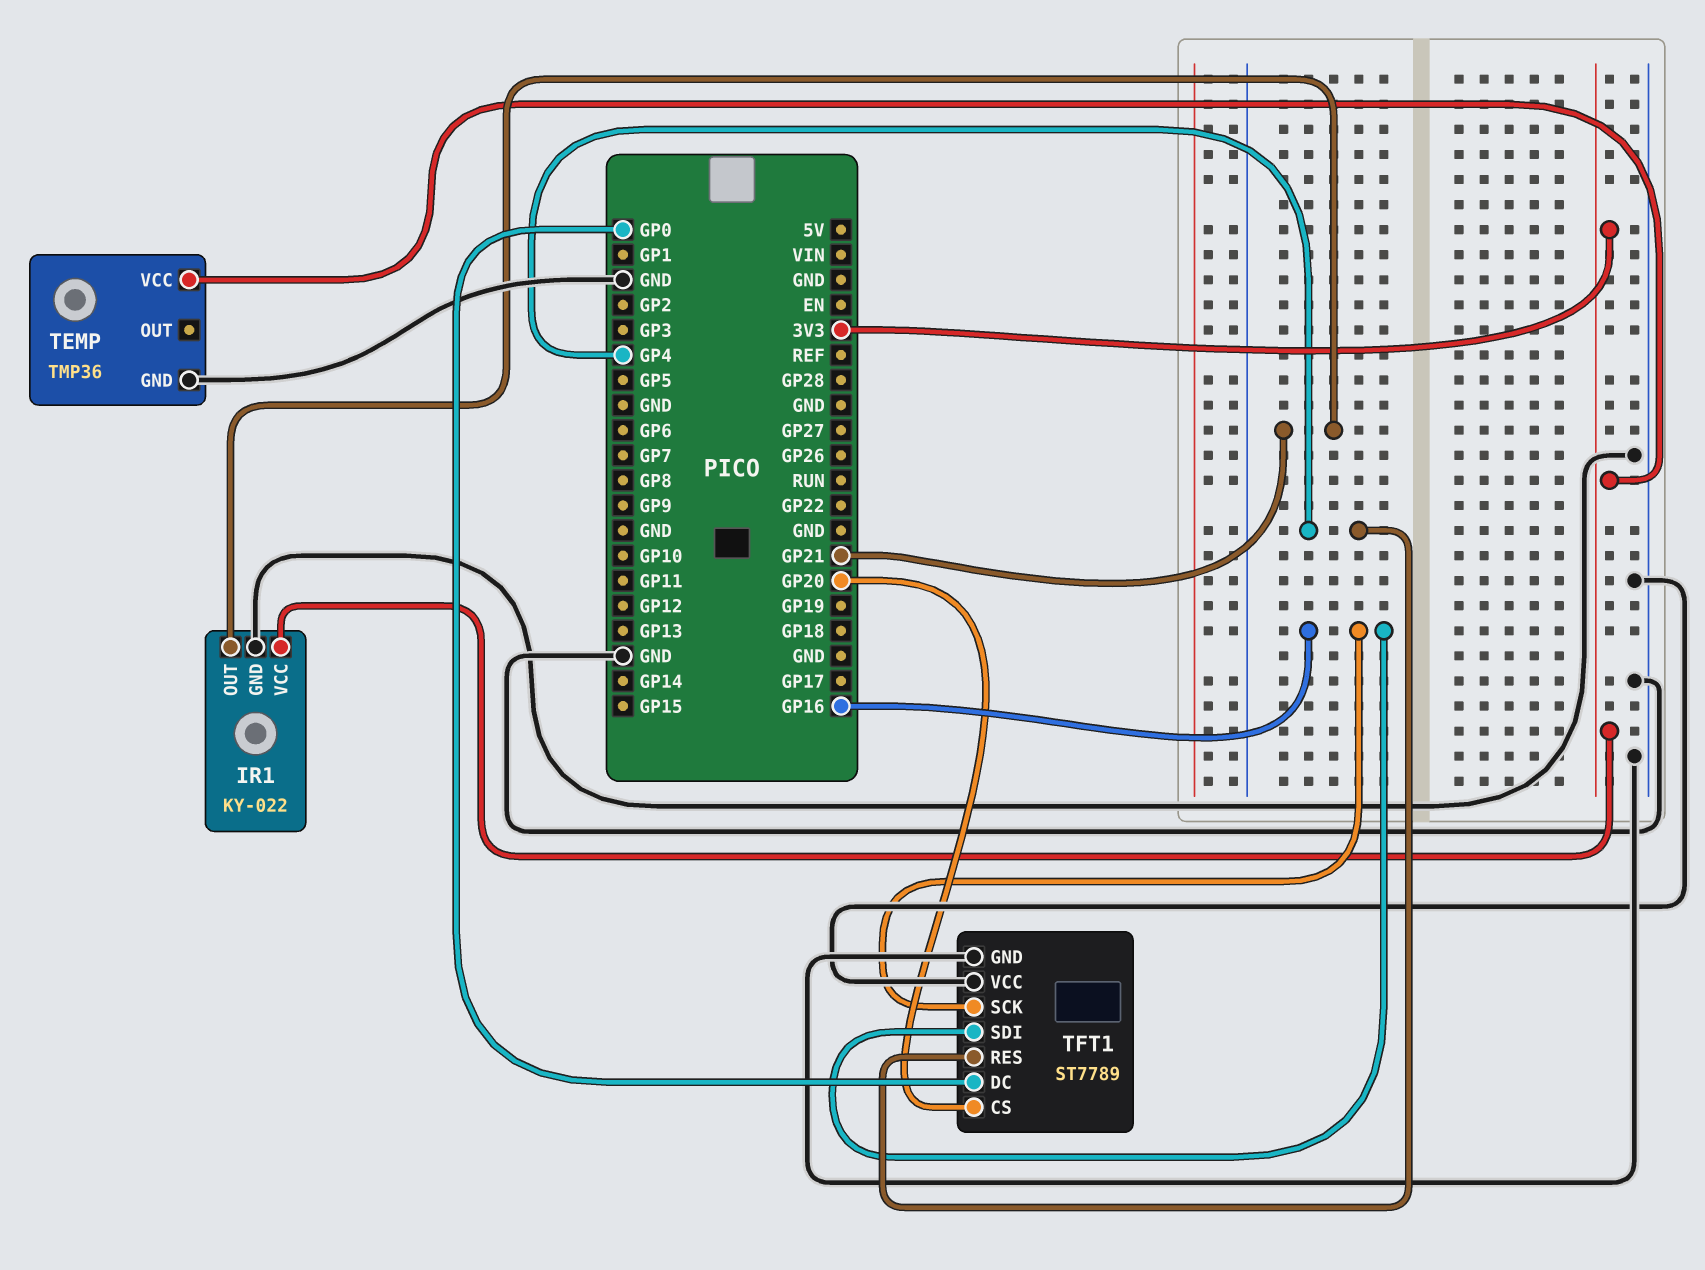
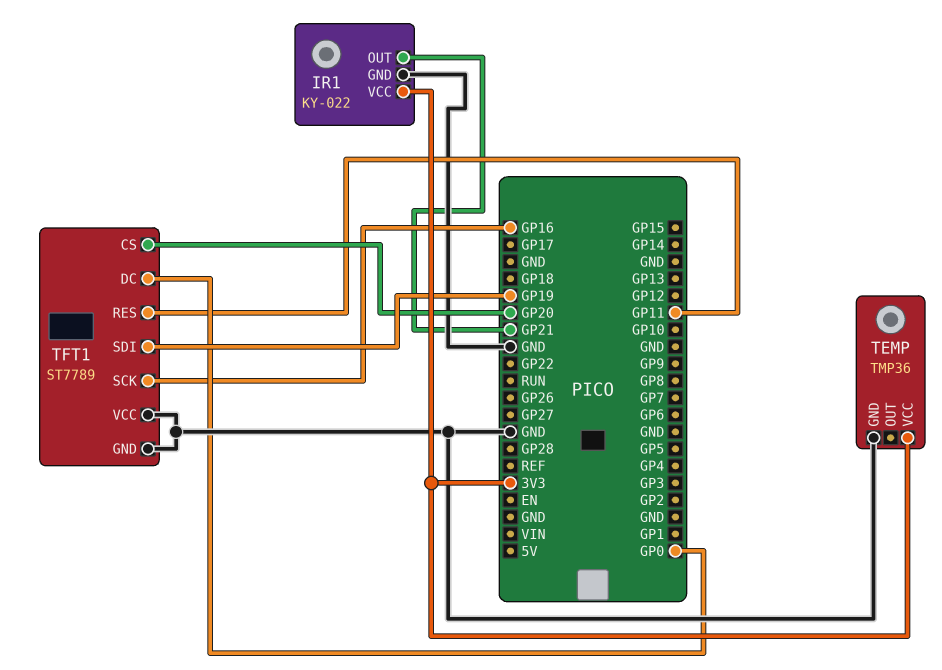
TFT1 pin RES: GP4 -> GP11
TFT1 pin SDI: GP16 -> GP19

